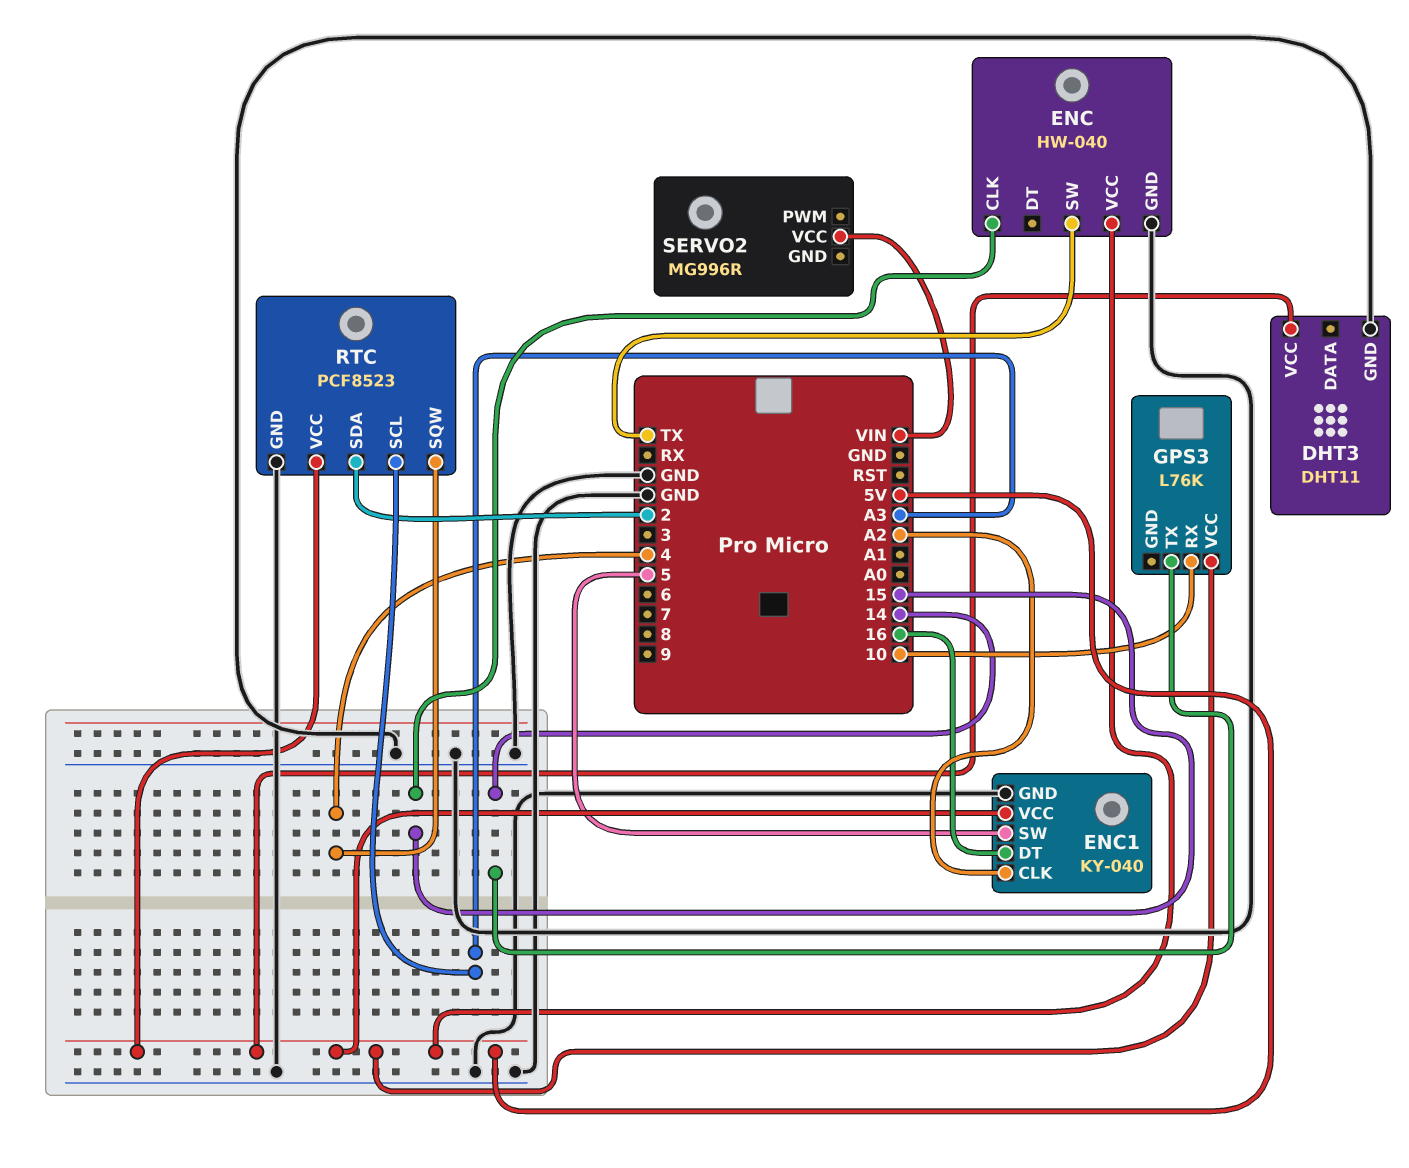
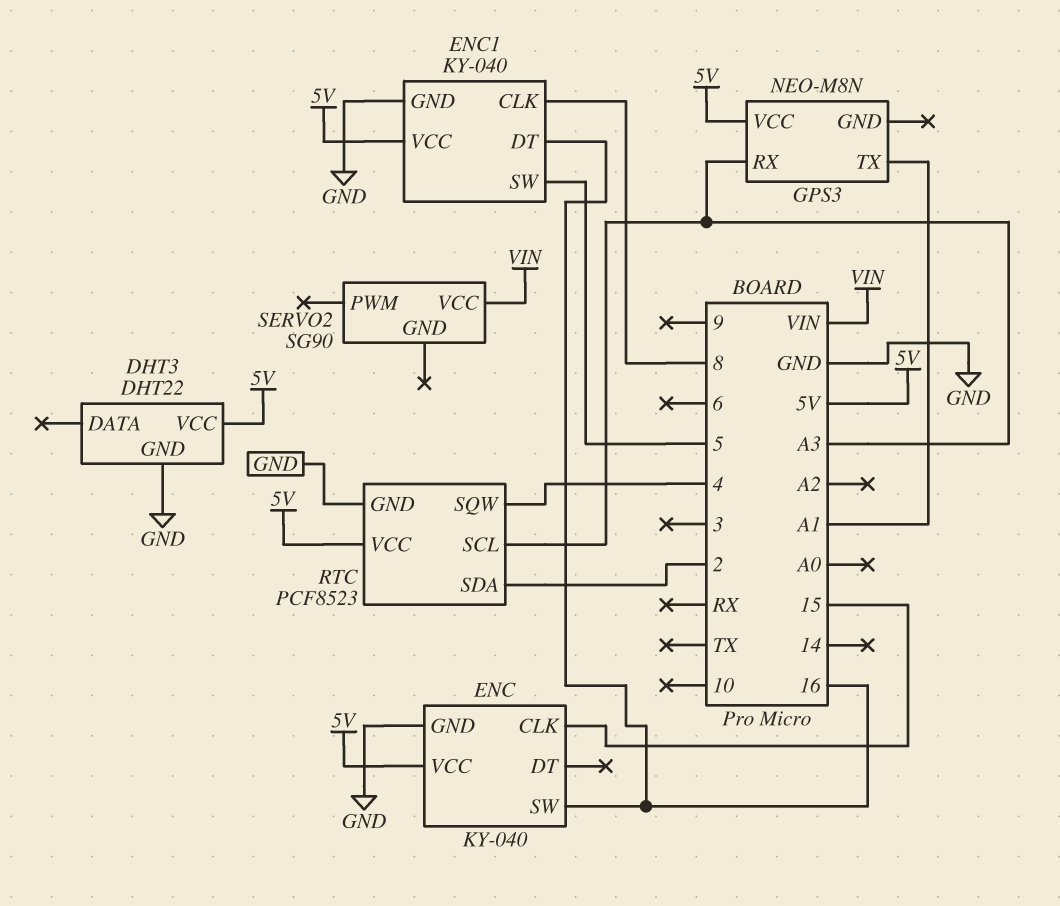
DHT3: DHT11 -> DHT22
ENC: HW-040 -> KY-040
ENC pin SW: TX -> 16
ENC1 pin CLK: A2 -> 8
GPS3: L76K -> NEO-M8N
GPS3 pin RX: 10 -> A3
GPS3 pin TX: 14 -> A1
SERVO2: MG996R -> SG90

